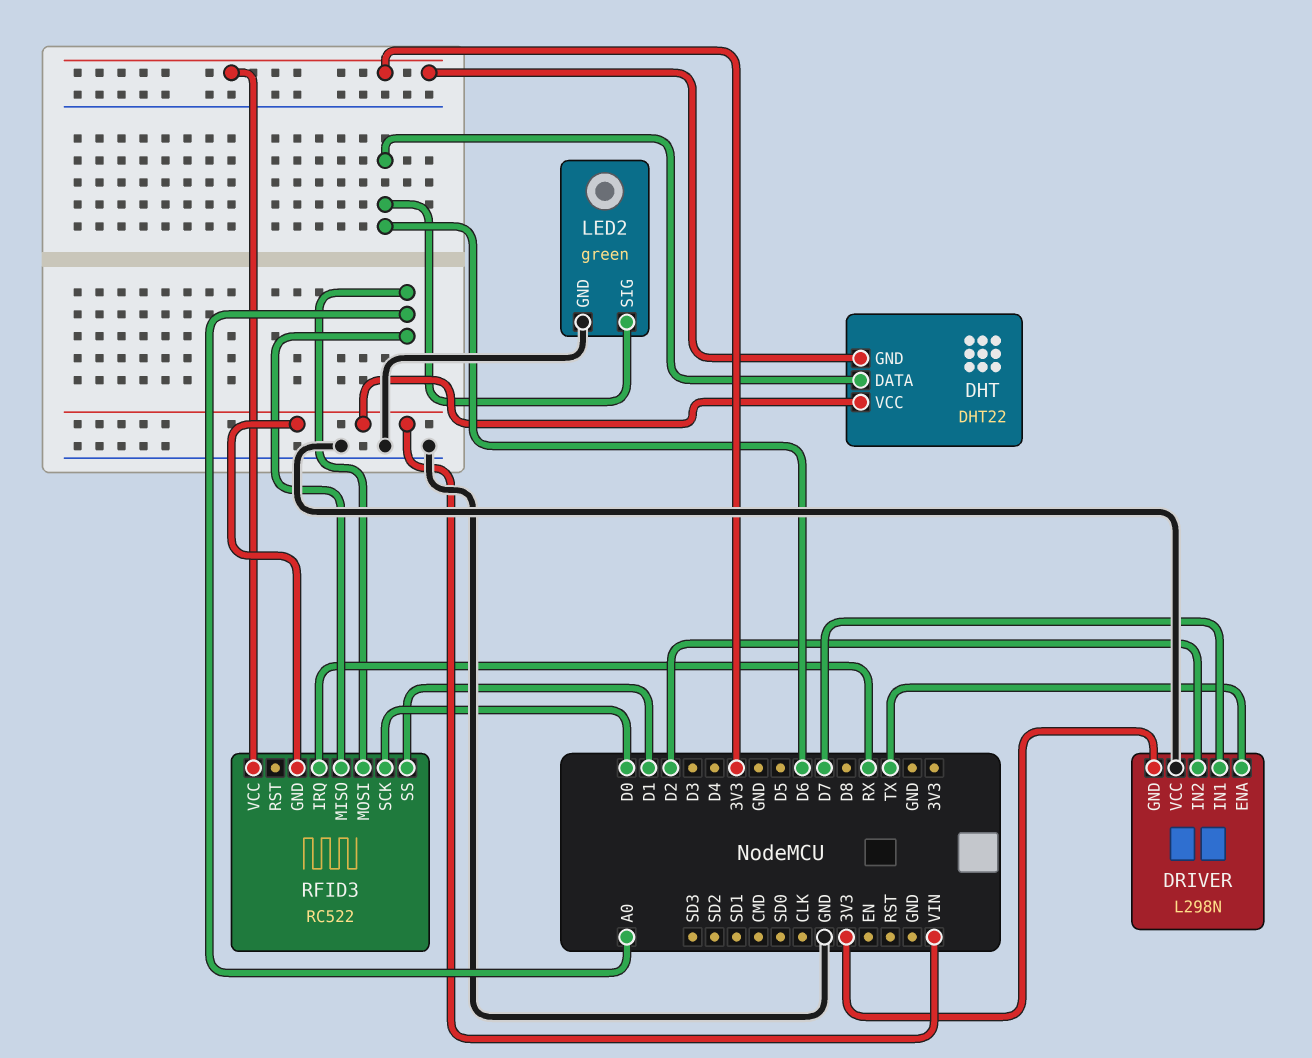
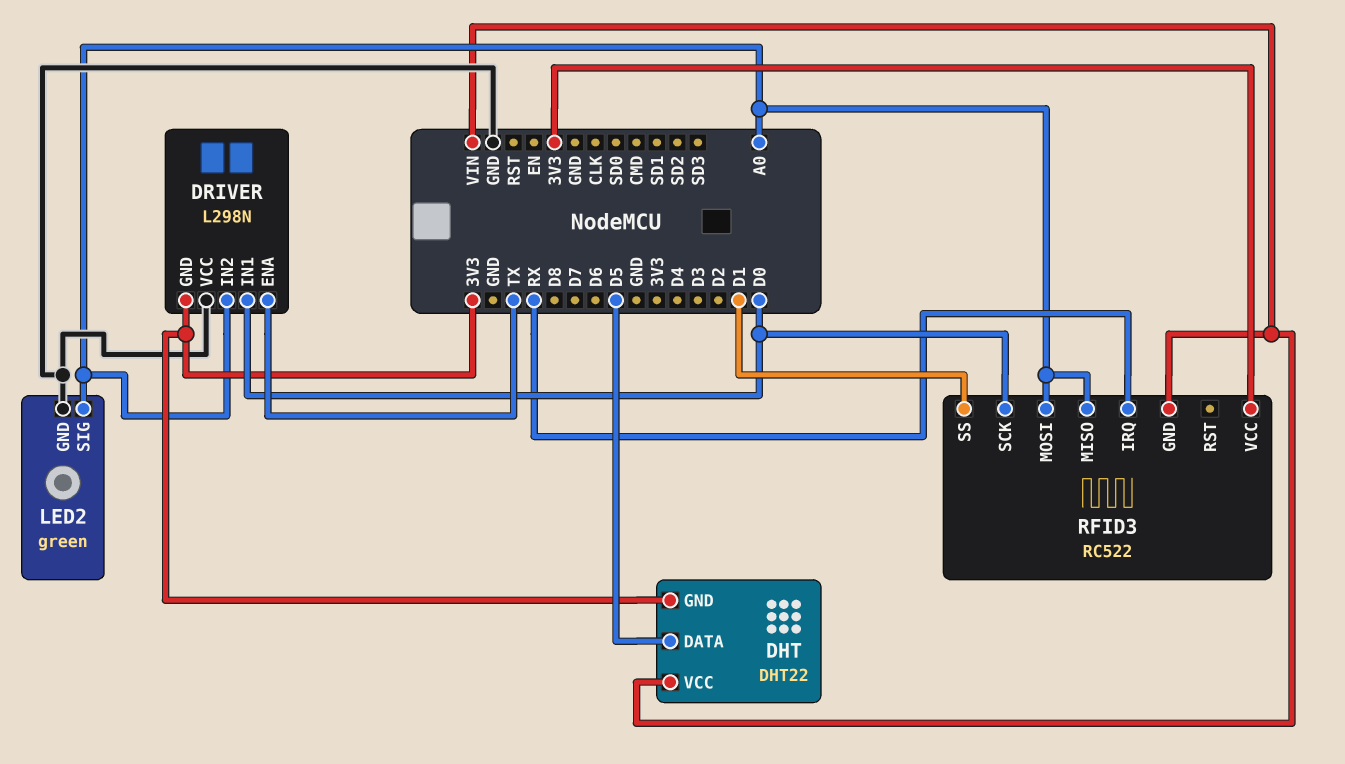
DHT pin DATA: D6 -> D5
DRIVER pin IN1: D7 -> D0
DRIVER pin IN2: D2 -> A0
LED2 pin SIG: D6 -> A0

